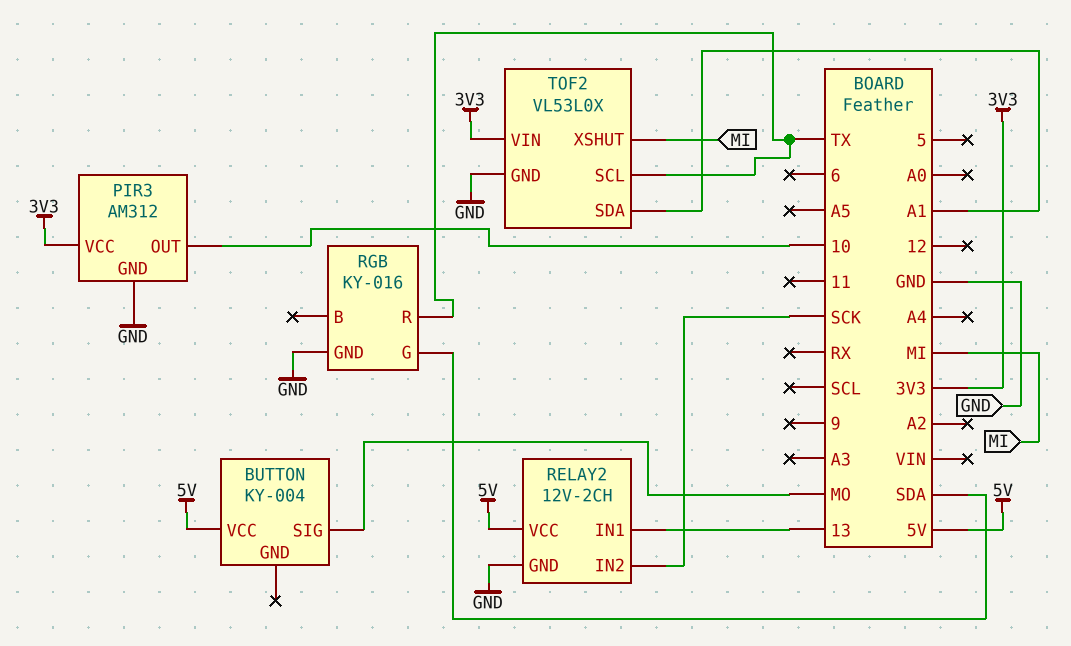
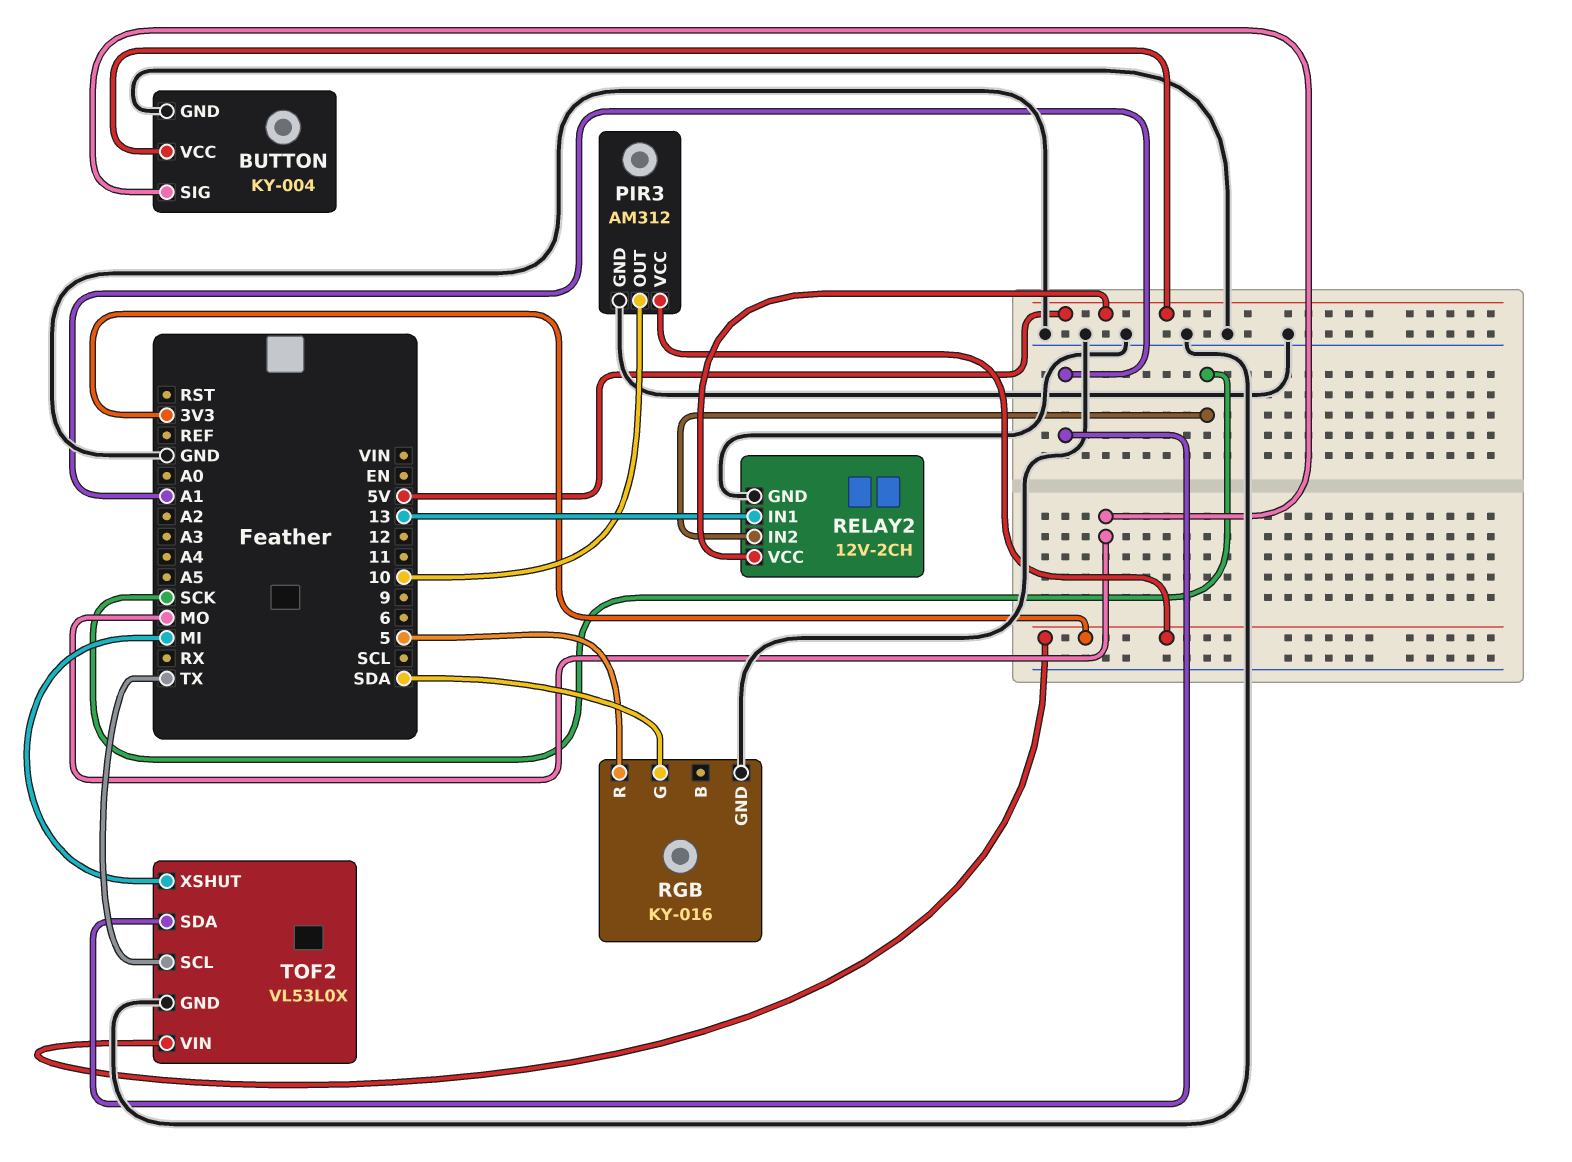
BUTTON pin GND: none -> GND
RGB pin R: TX -> 5

